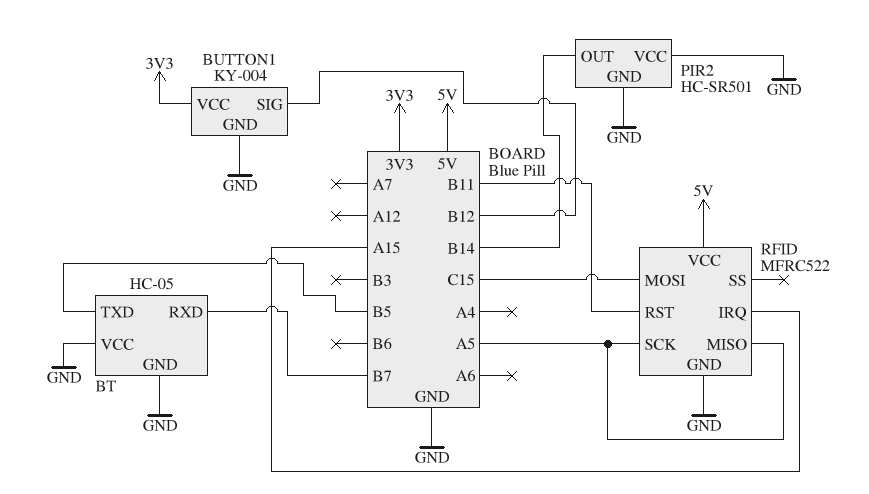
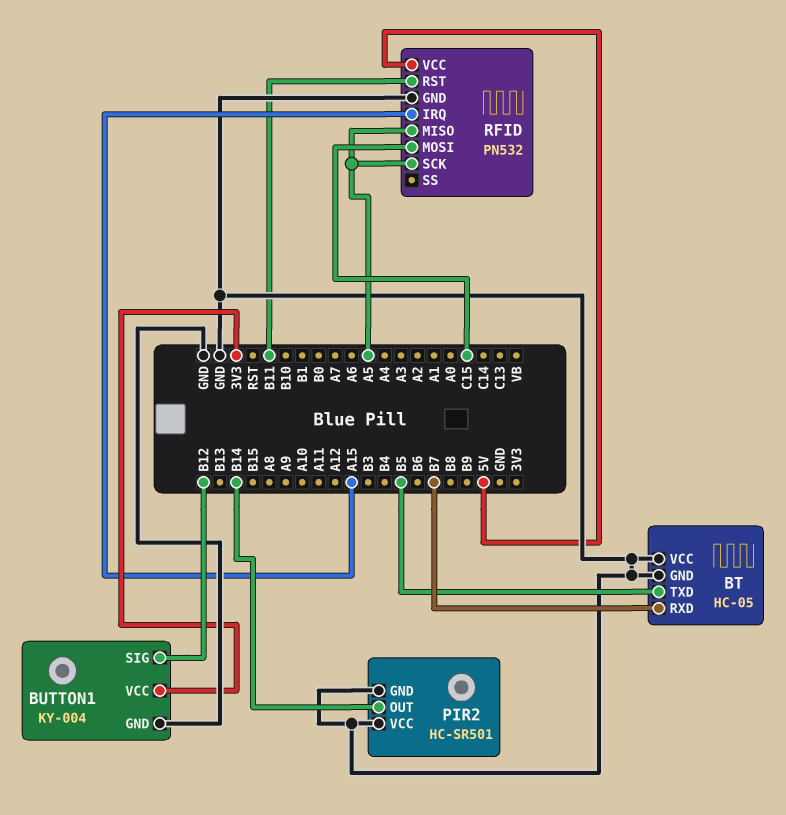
RFID: MFRC522 -> PN532

